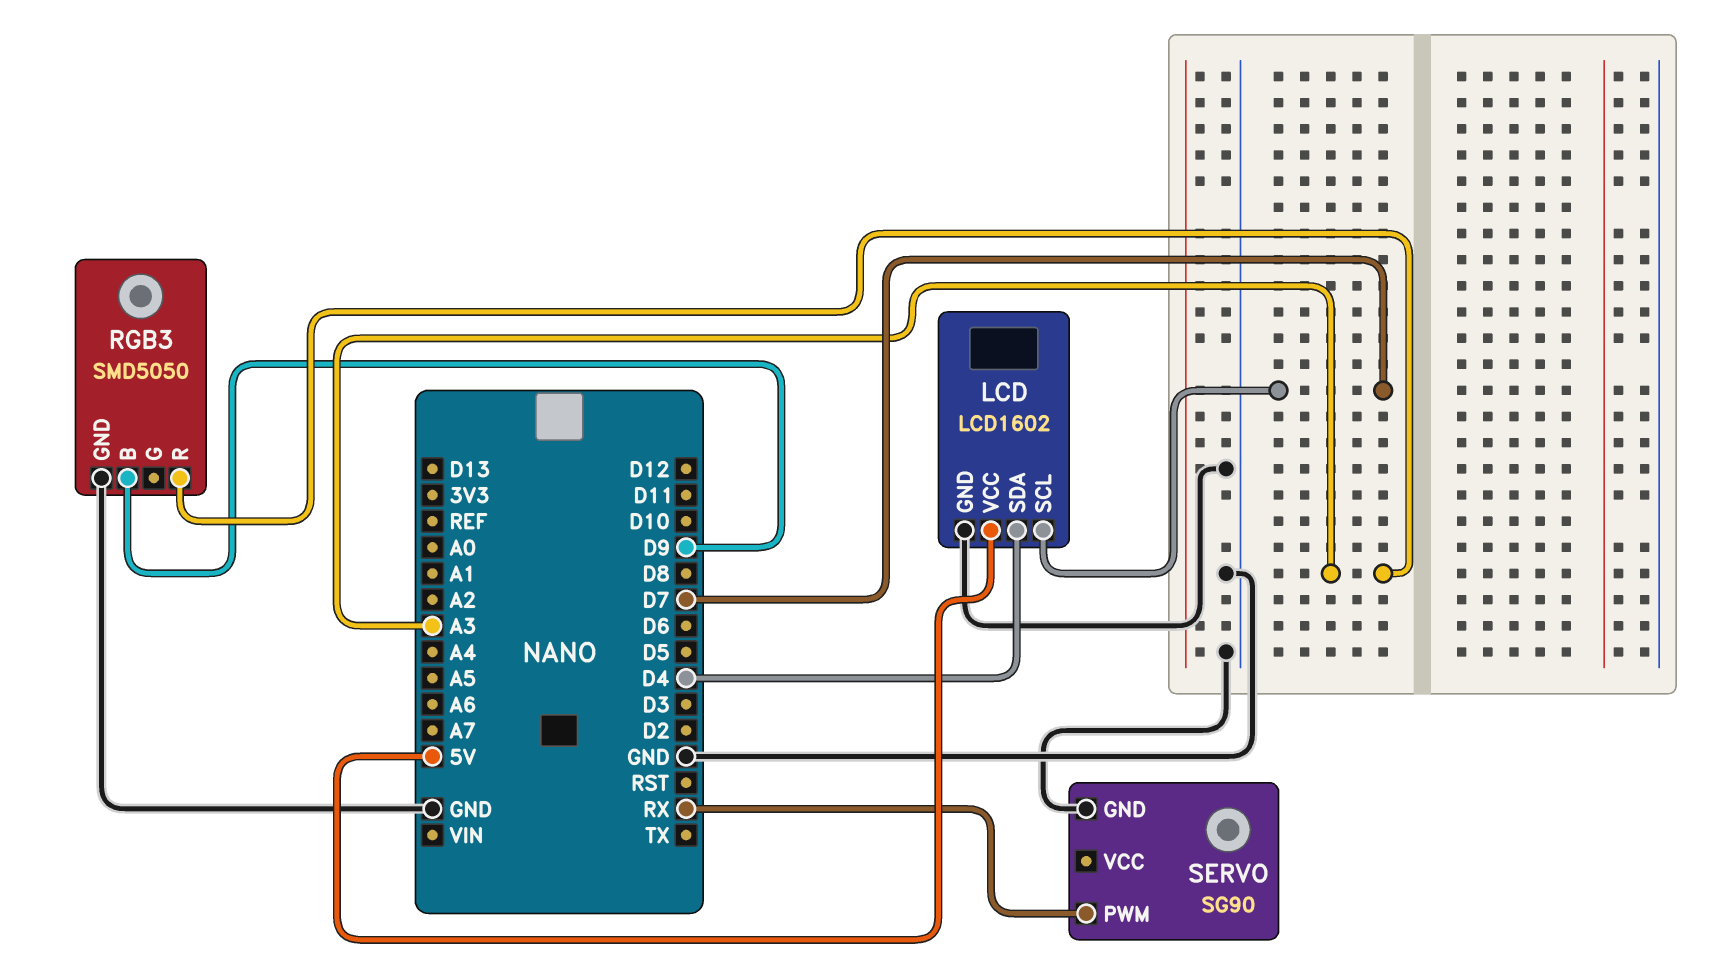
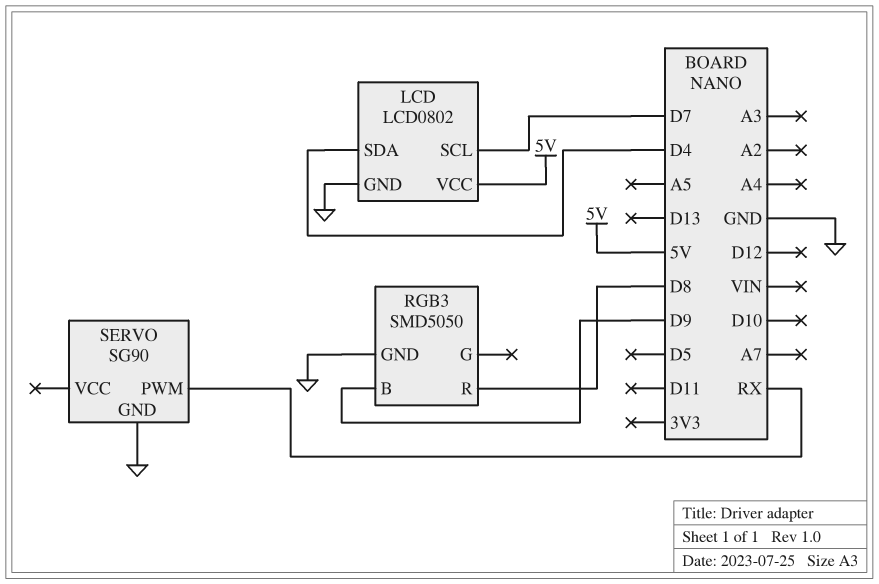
LCD: LCD1602 -> LCD0802
RGB3 pin R: A3 -> D8

